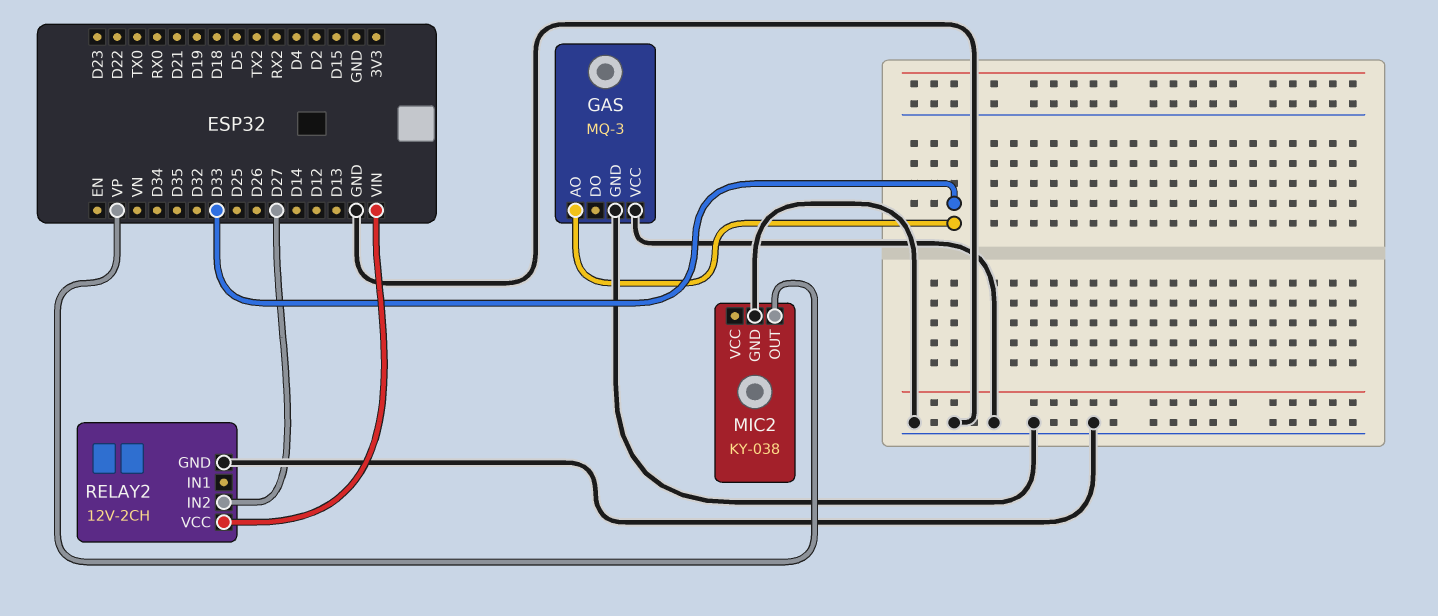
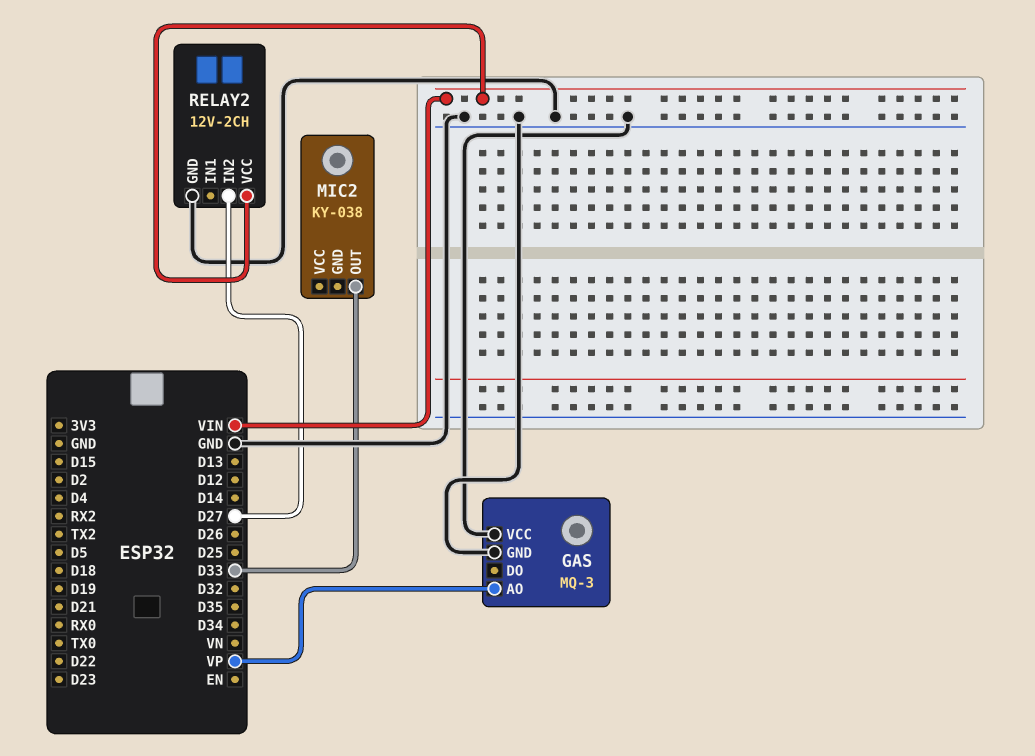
GAS pin AO: D33 -> VP
MIC2 pin GND: GND -> none
MIC2 pin OUT: VP -> D33

